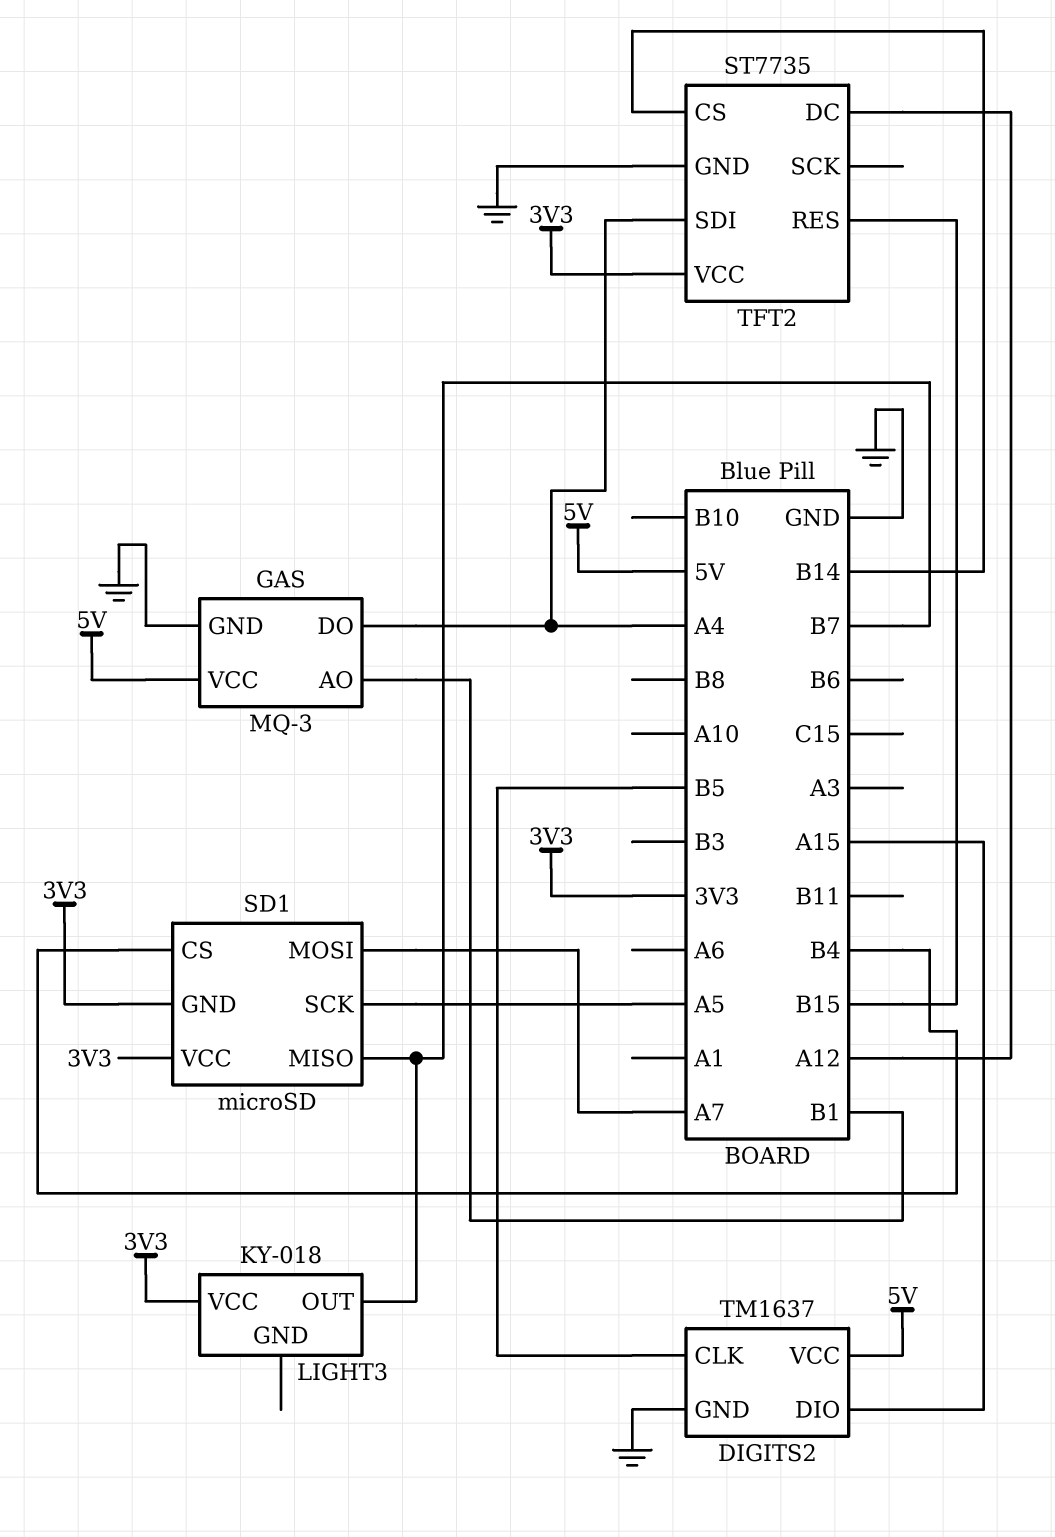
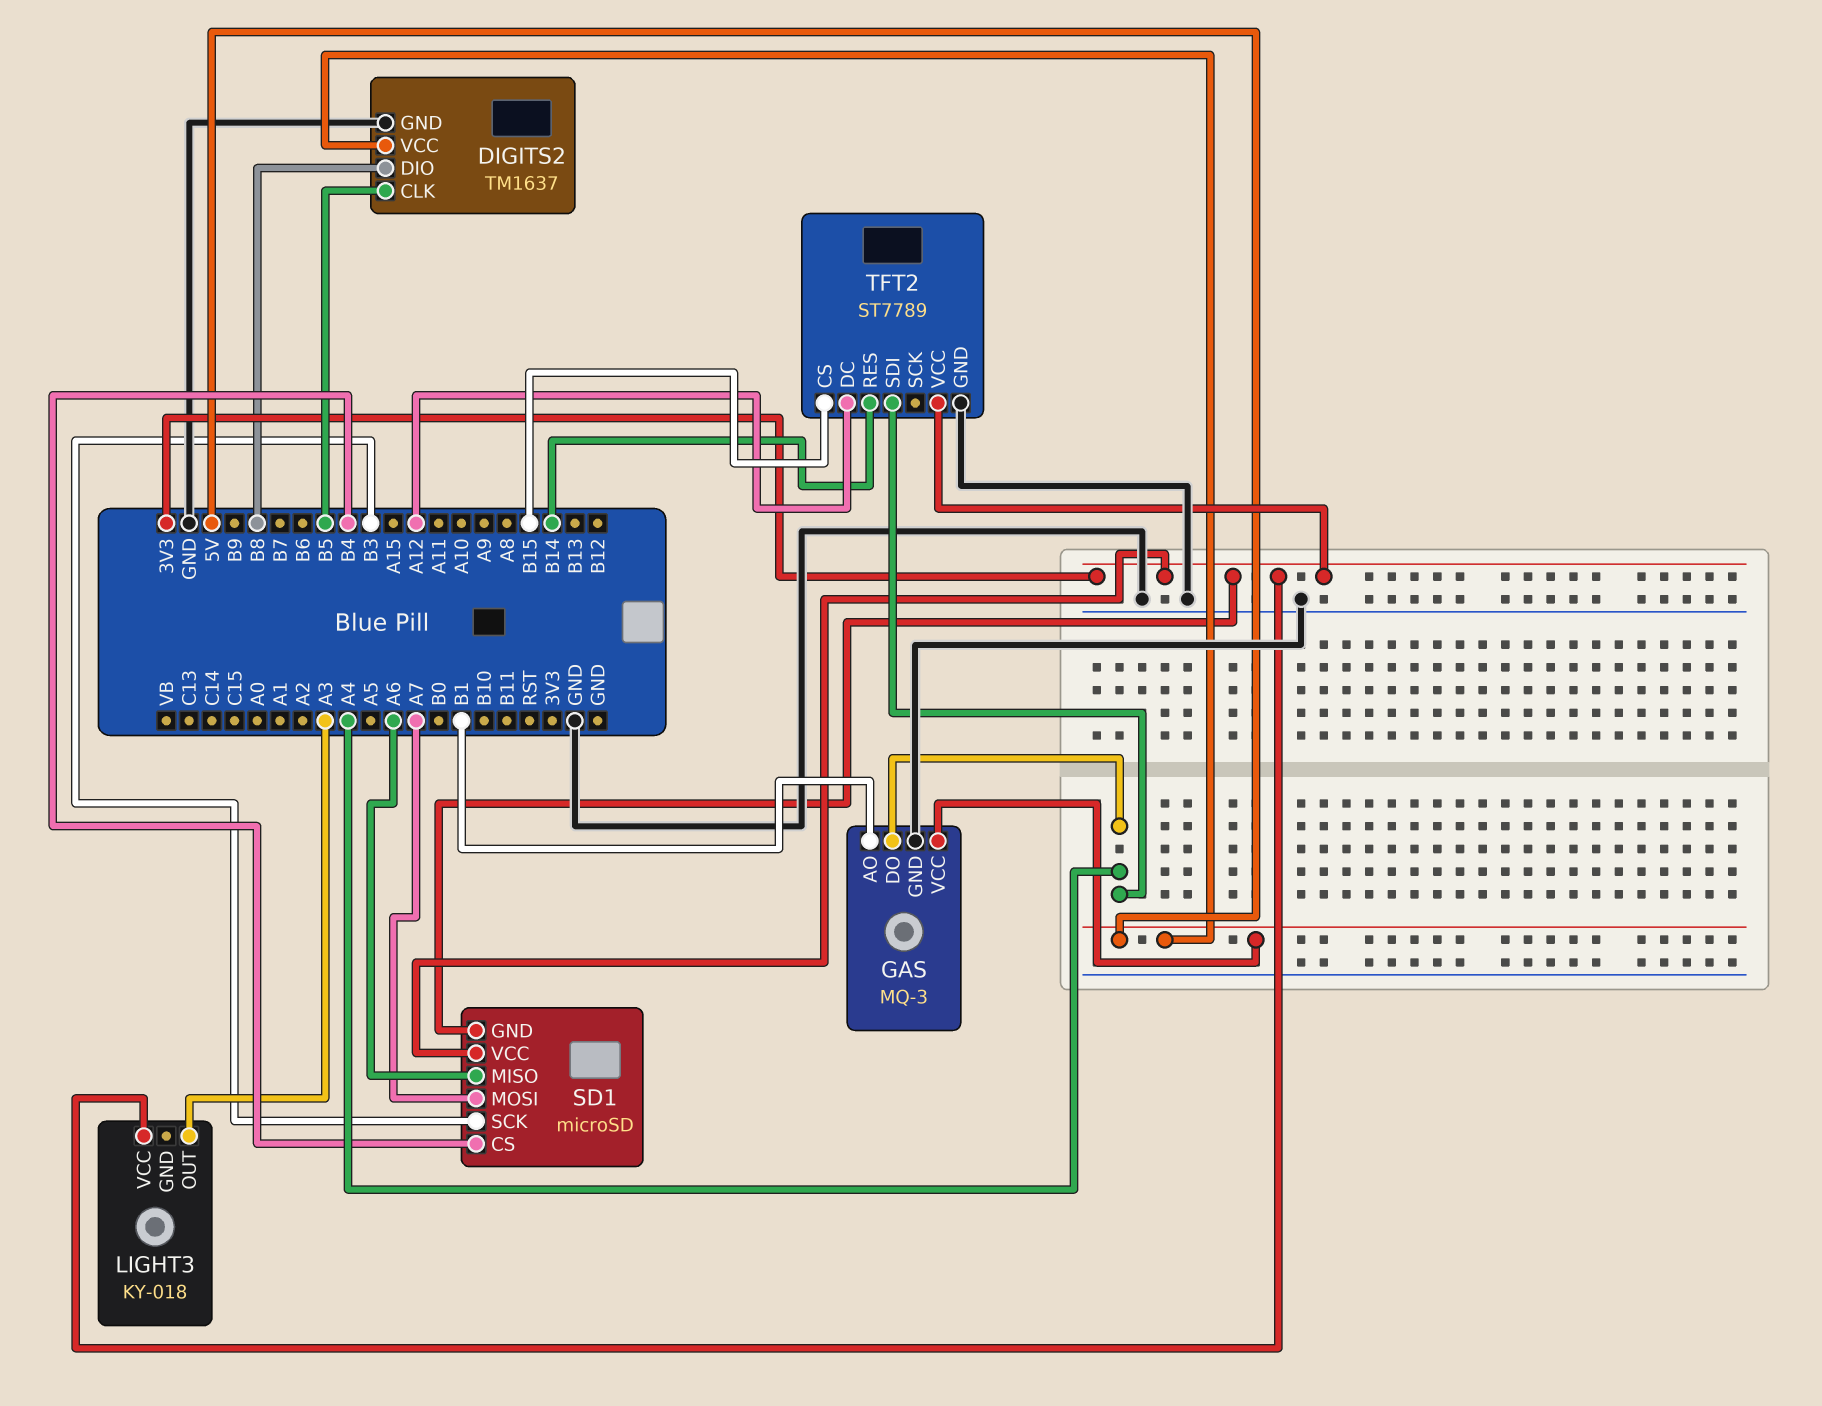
DIGITS2 pin DIO: A15 -> B8
LIGHT3 pin OUT: B7 -> A3
SD1 pin MISO: B7 -> A6
SD1 pin SCK: A5 -> B3
TFT2: ST7735 -> ST7789
TFT2 pin CS: B14 -> B15
TFT2 pin RES: B15 -> B14

